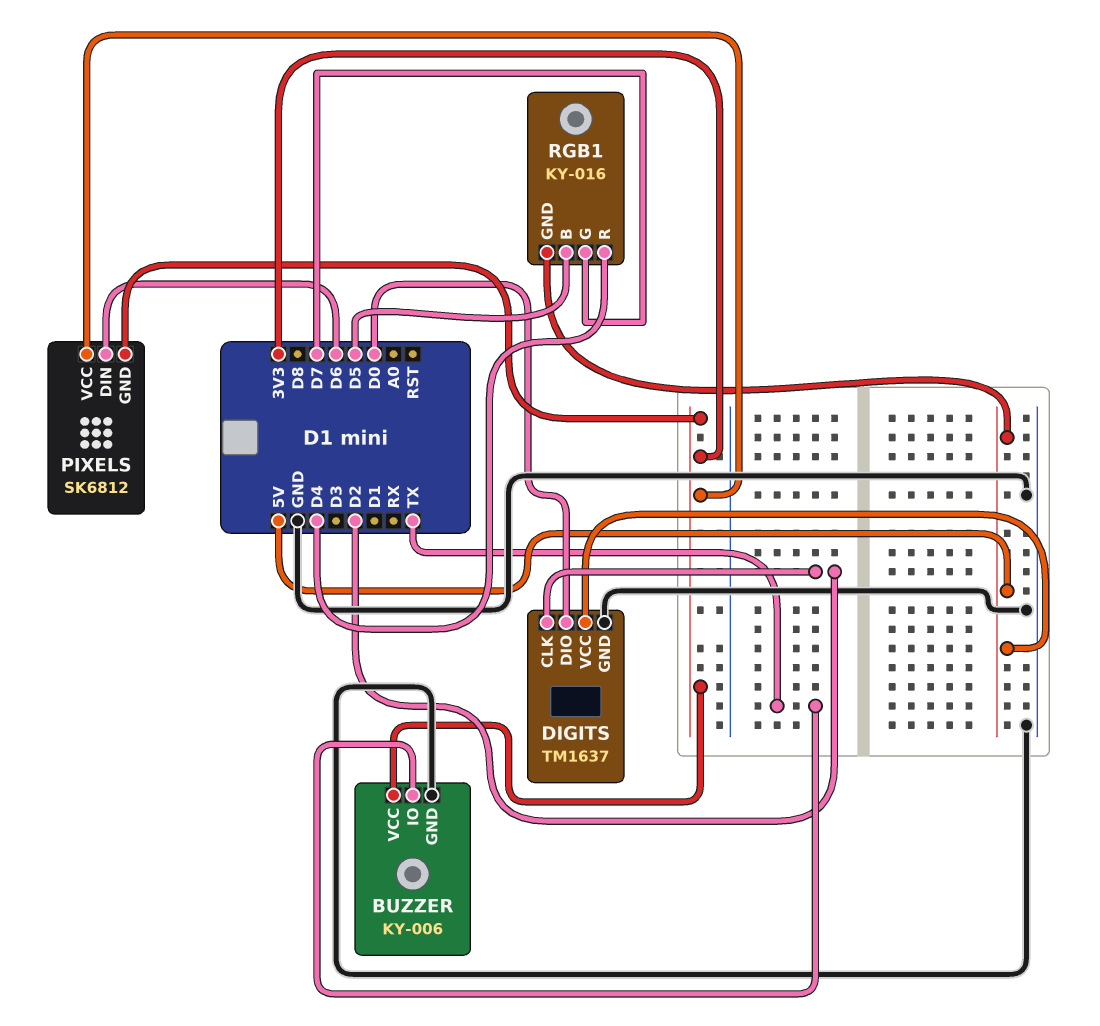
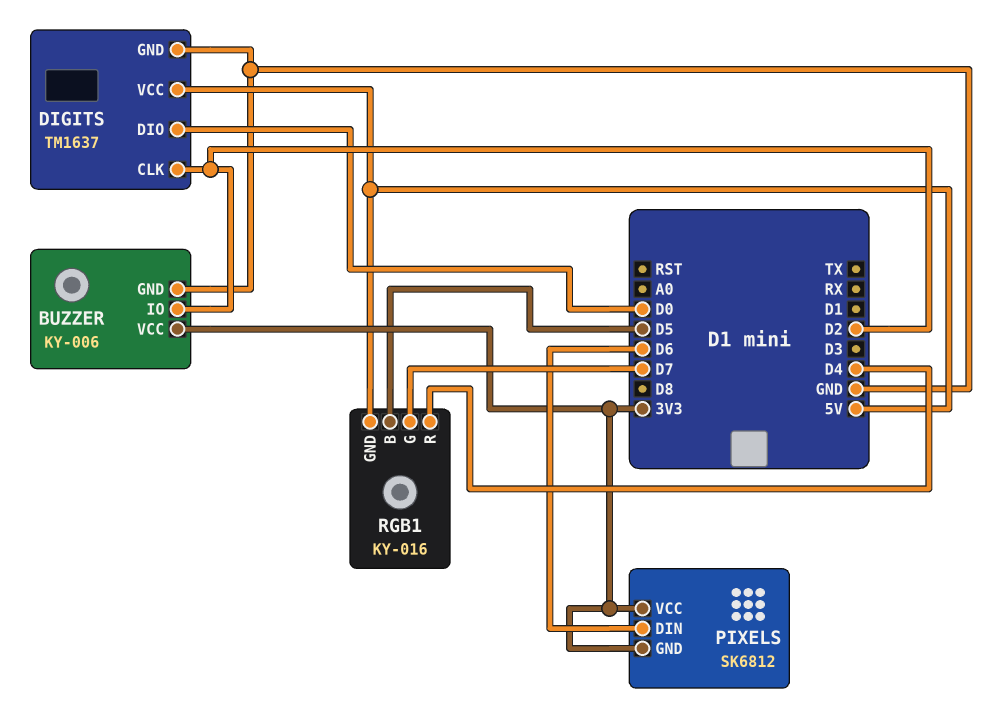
BUZZER pin IO: TX -> D2

